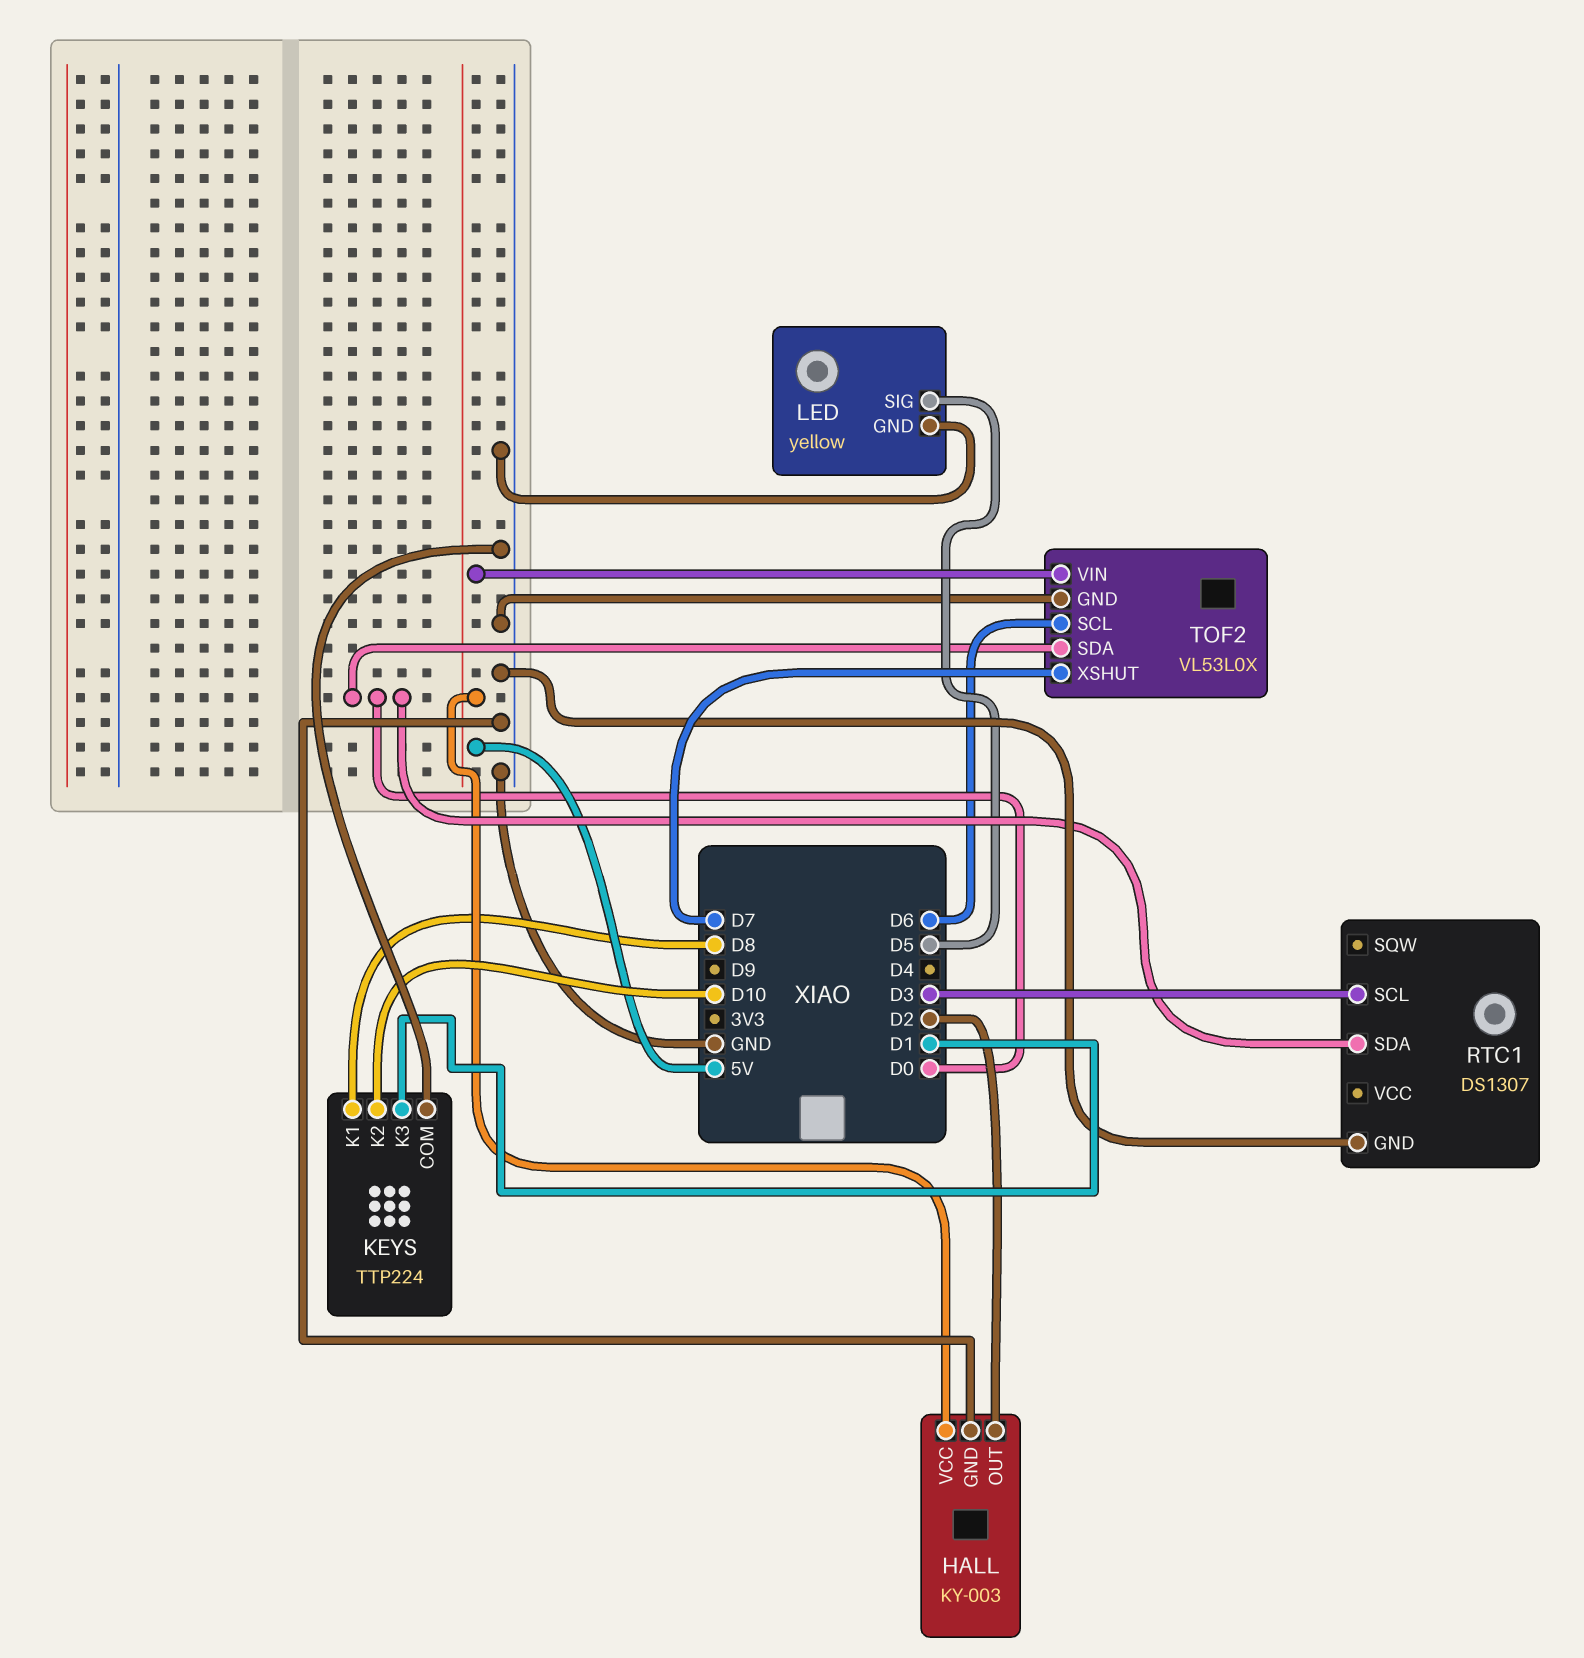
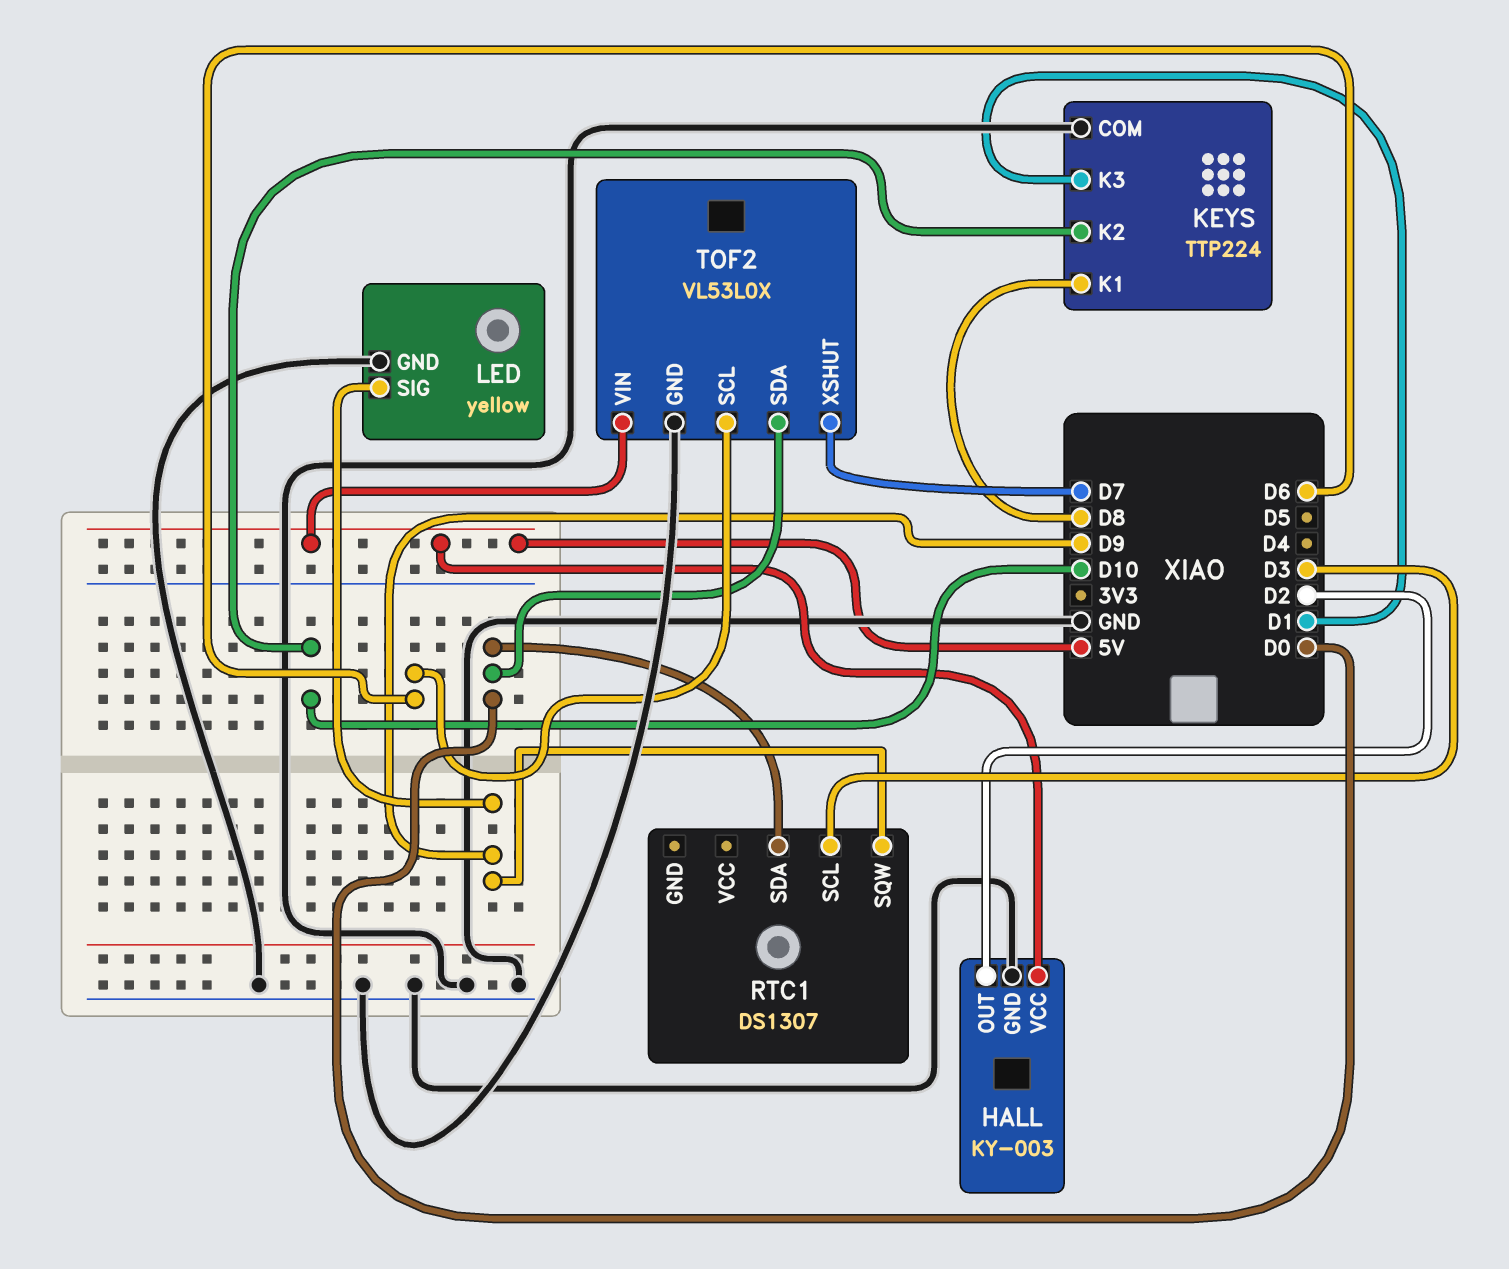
LED pin SIG: D5 -> D9
RTC1 pin GND: GND -> none
RTC1 pin SQW: none -> D9

